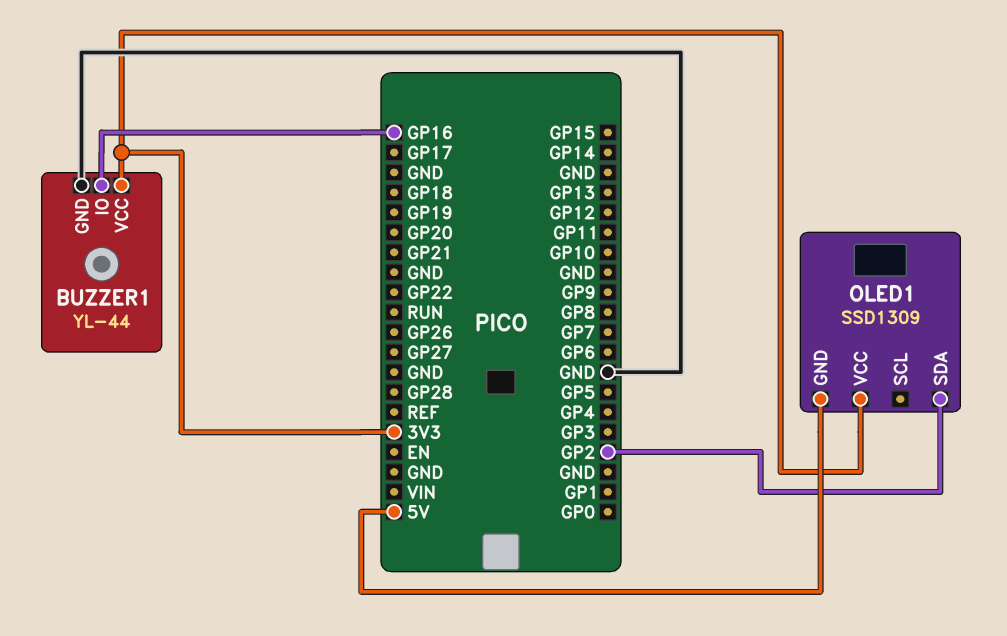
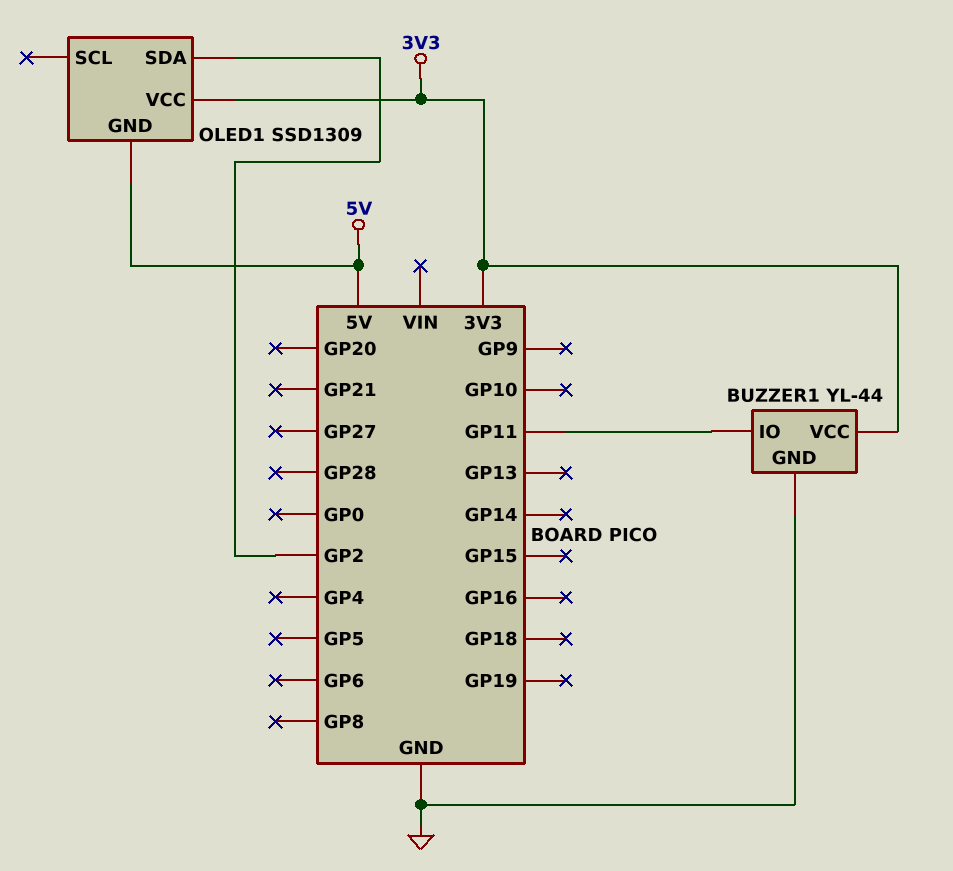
BUZZER1 pin IO: GP16 -> GP11

